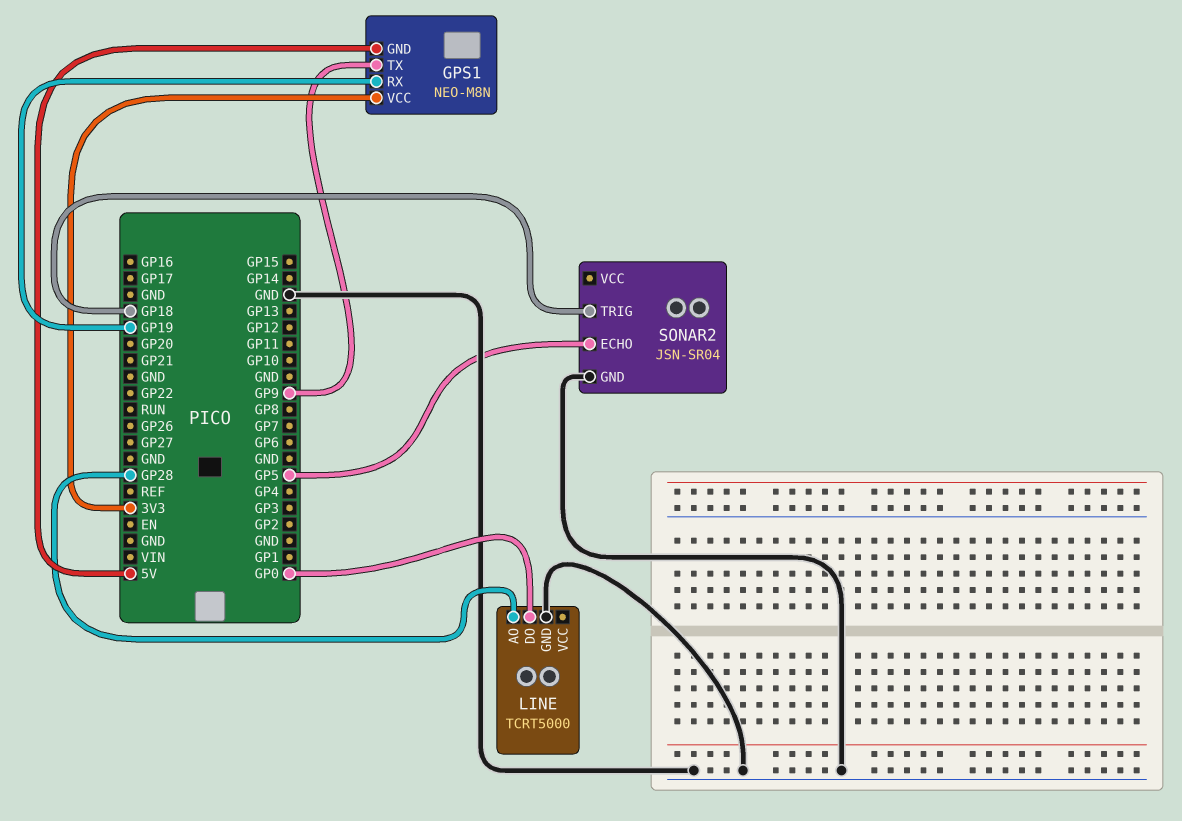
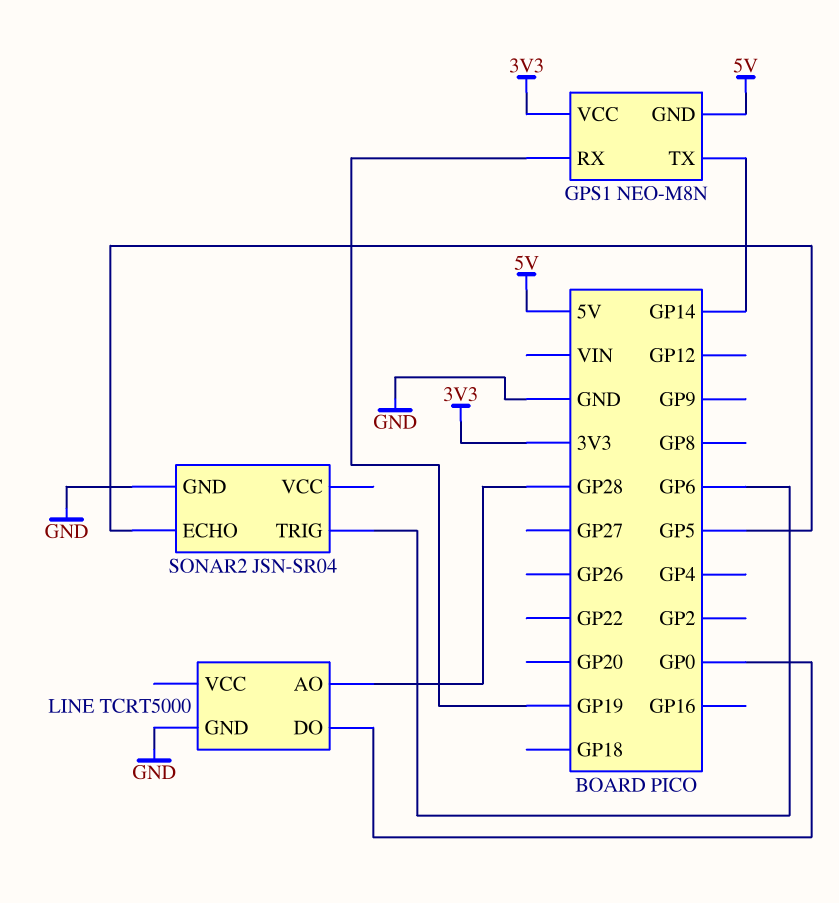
GPS1 pin TX: GP9 -> GP14
SONAR2 pin TRIG: GP18 -> GP6

